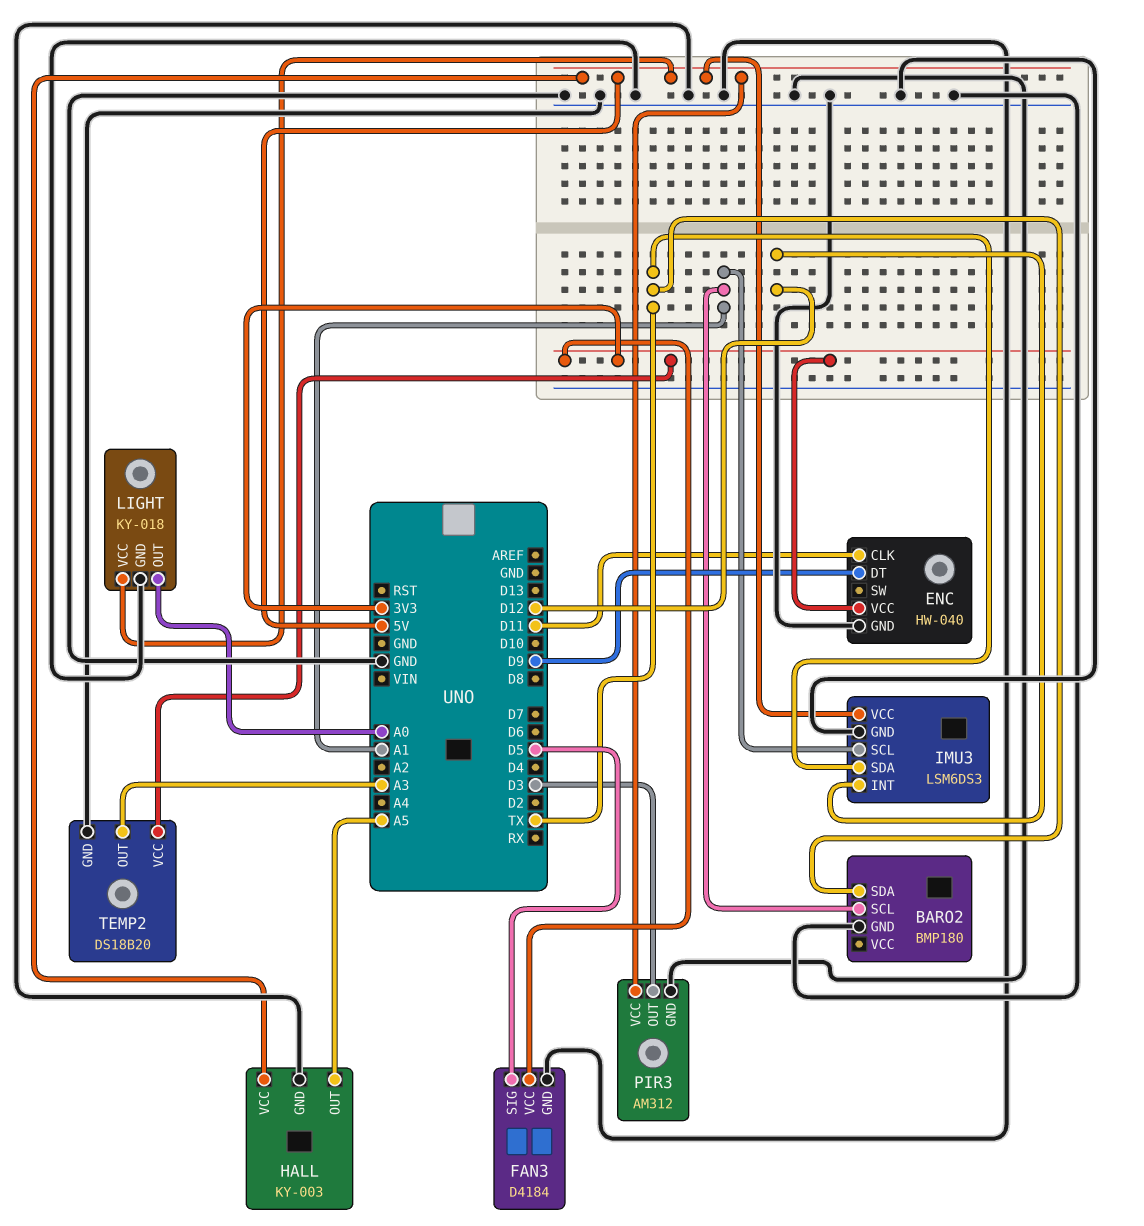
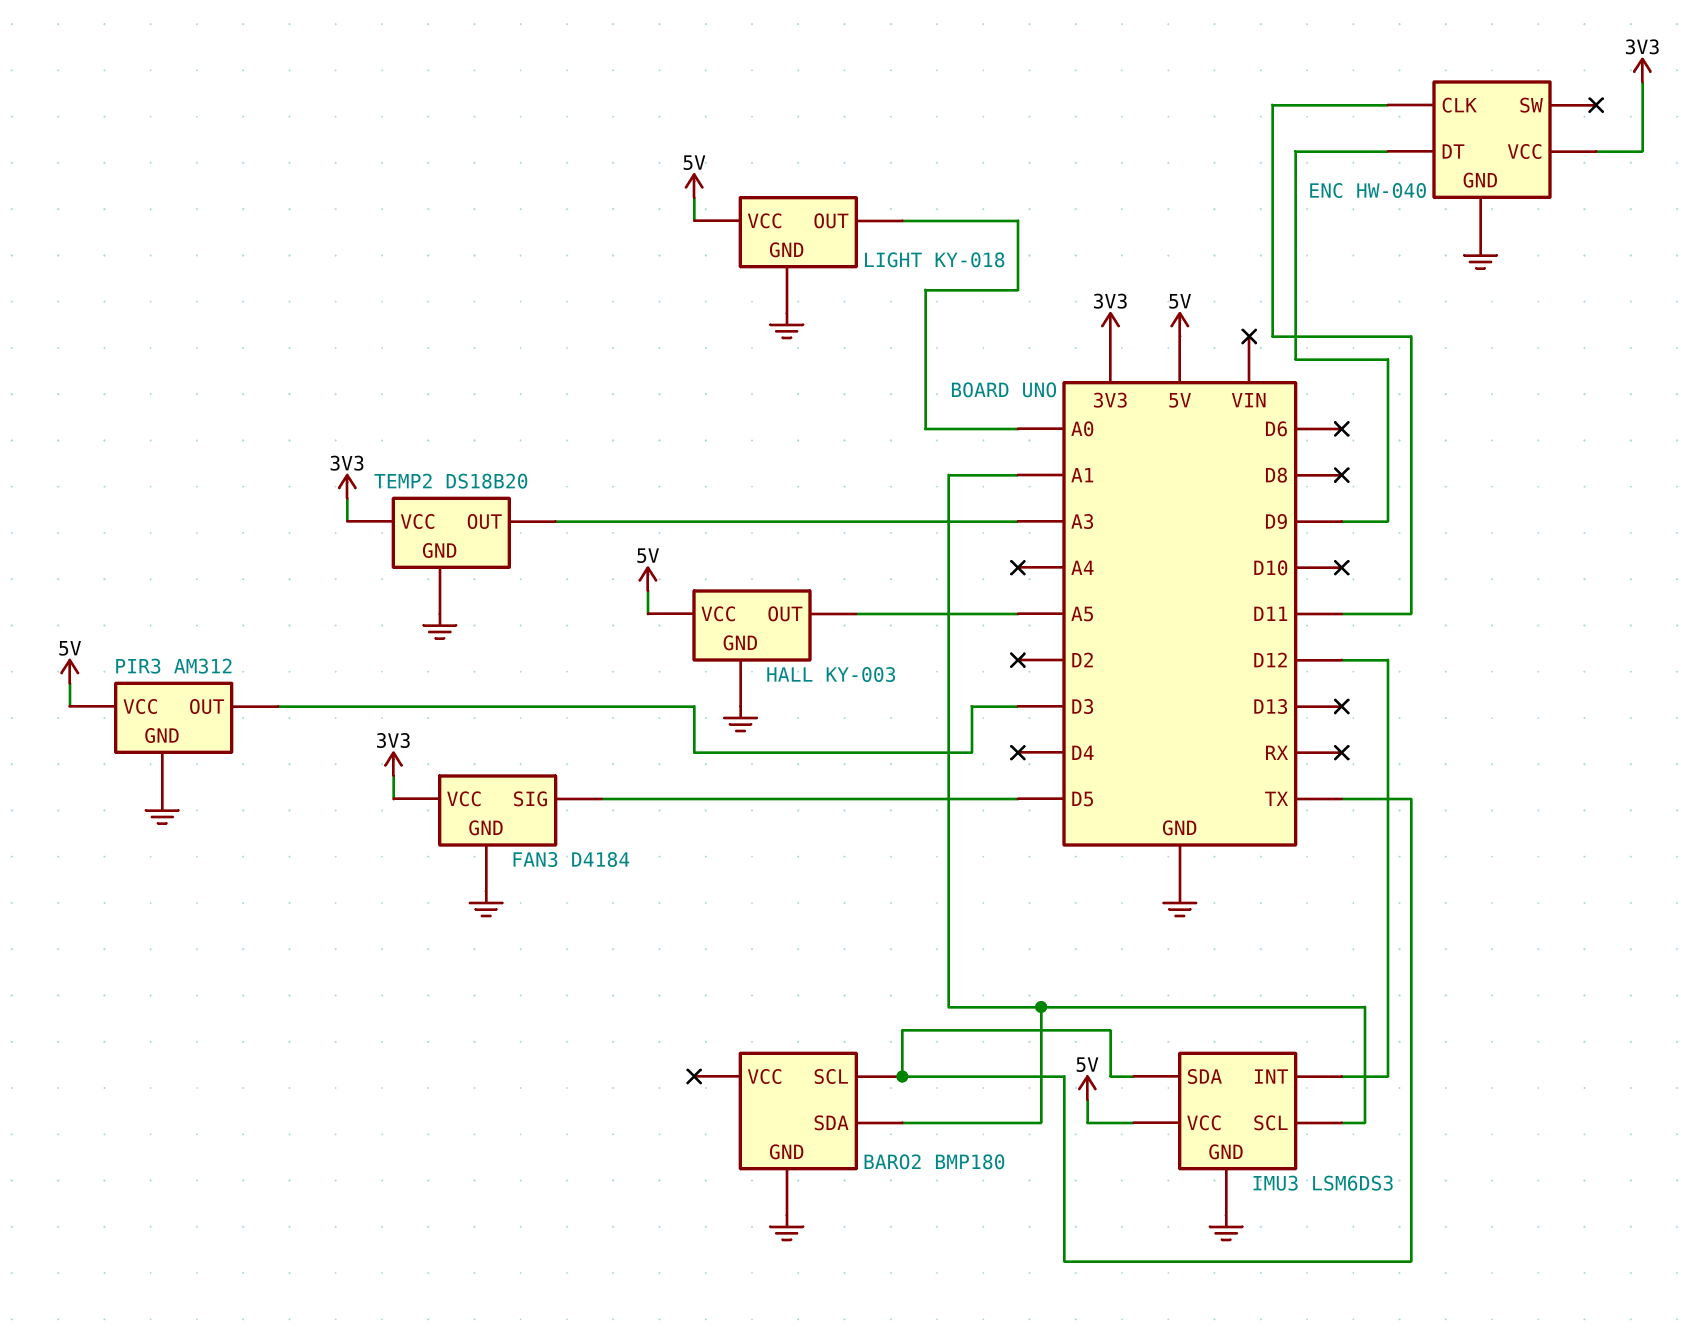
BARO2 pin SCL: A1 -> TX
BARO2 pin SDA: TX -> A1

